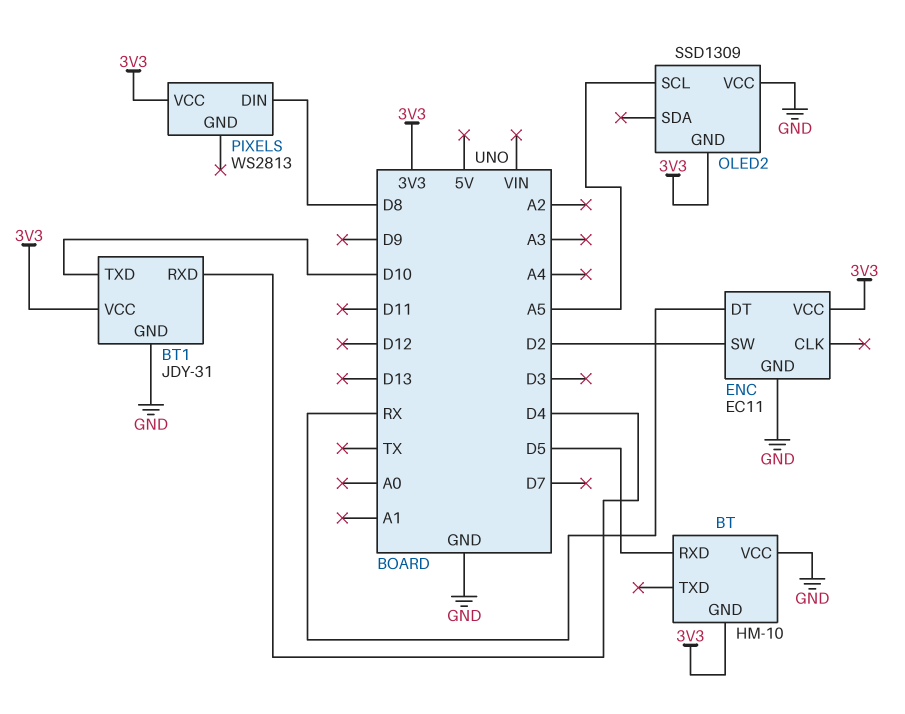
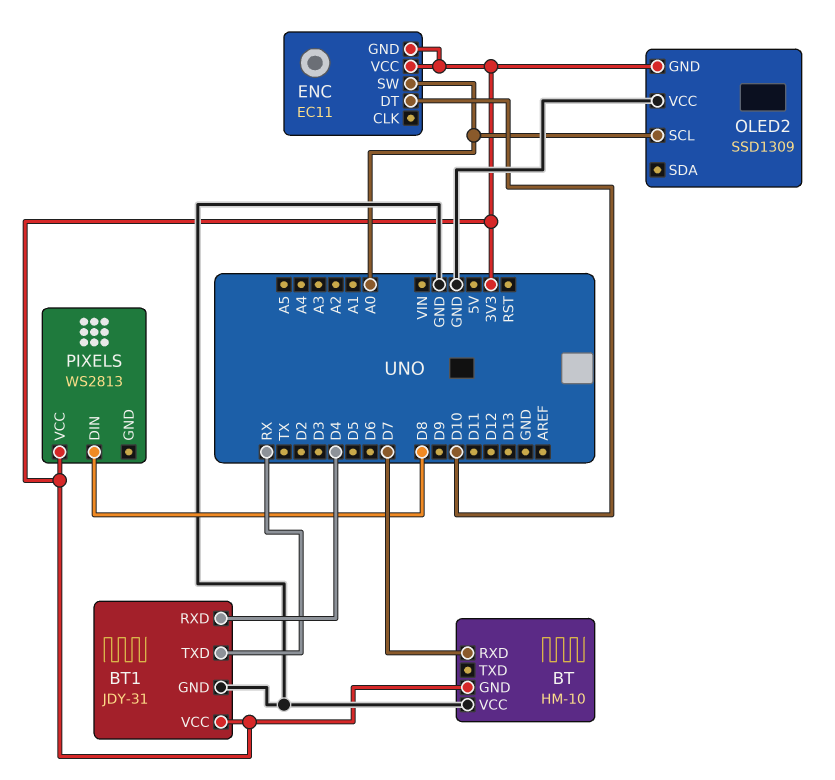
BT pin RXD: D5 -> D7
BT1 pin TXD: D10 -> RX
ENC pin DT: RX -> D10
ENC pin GND: GND -> 3V3
ENC pin SW: D2 -> A0
OLED2 pin SCL: A5 -> A0

